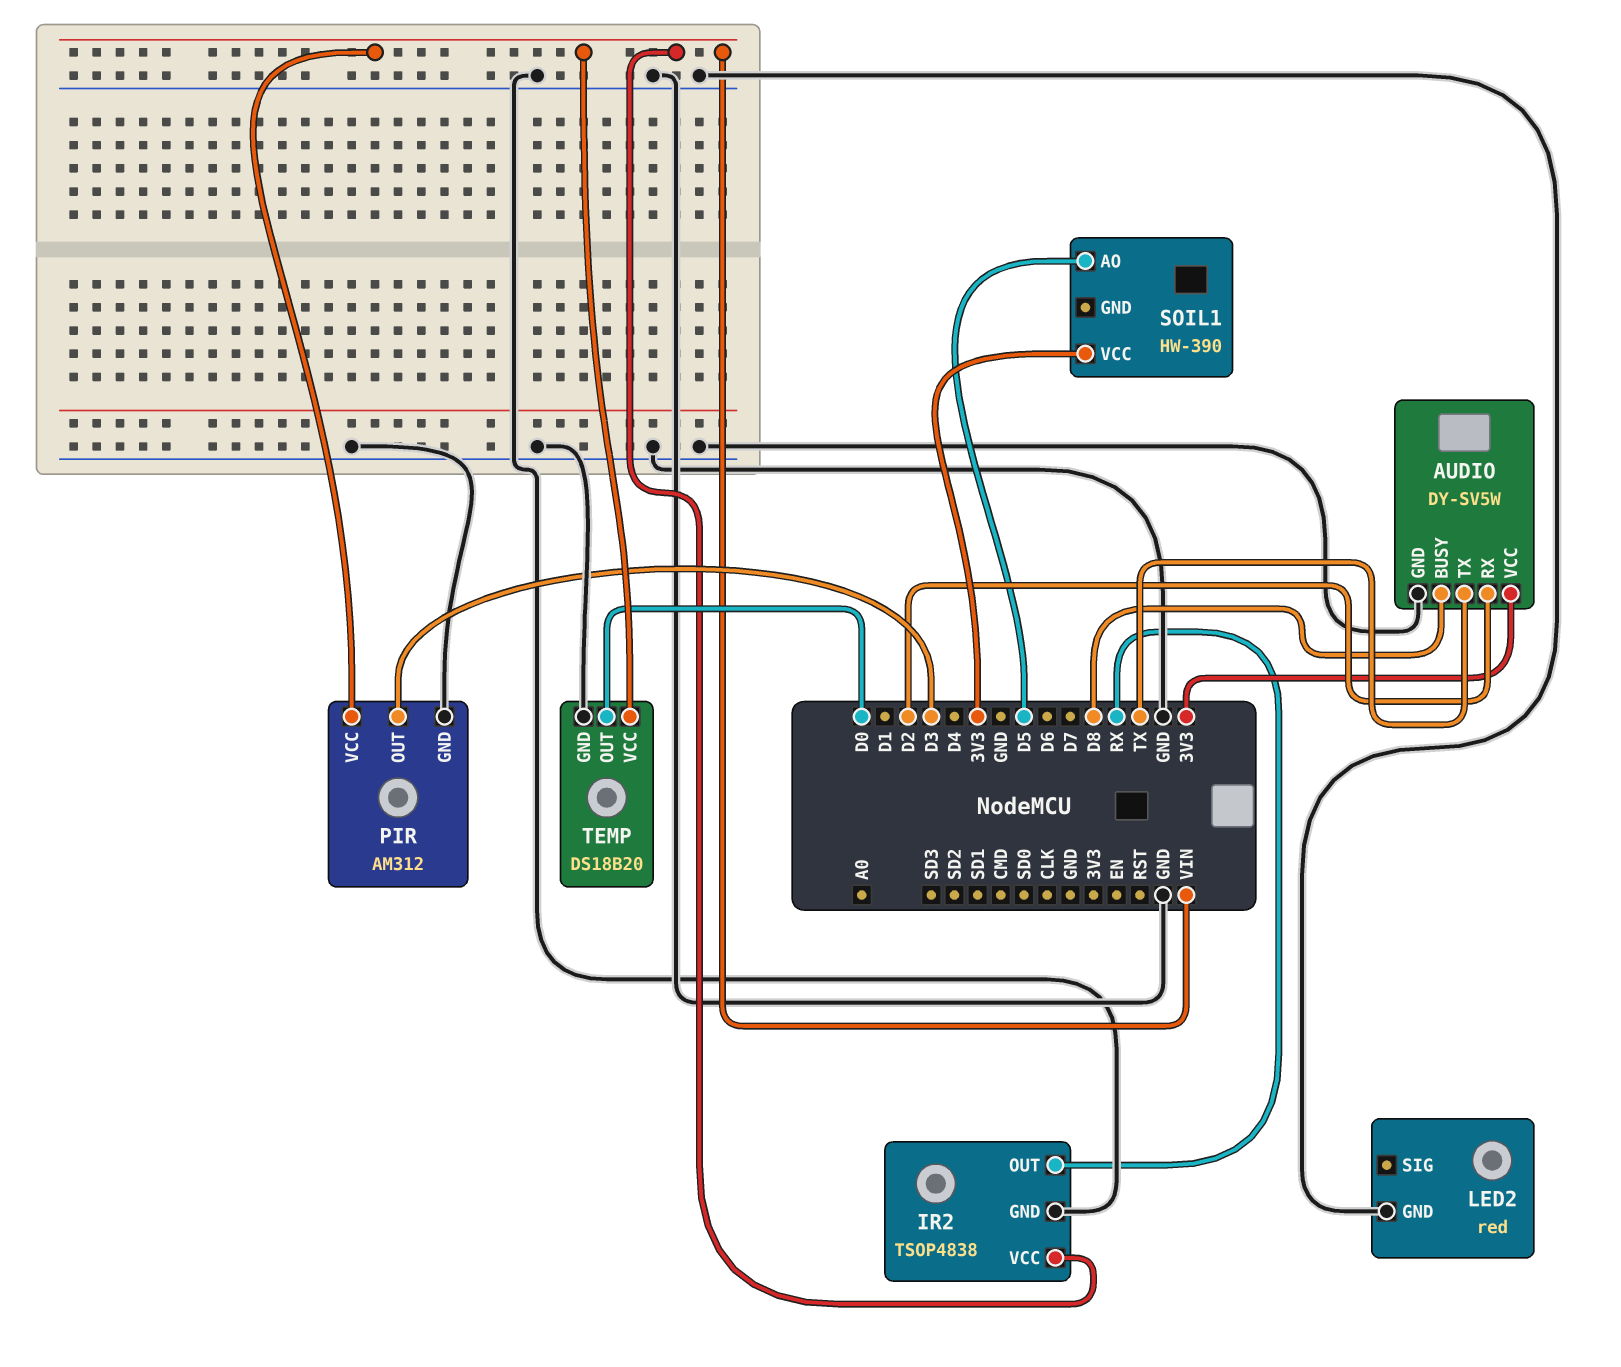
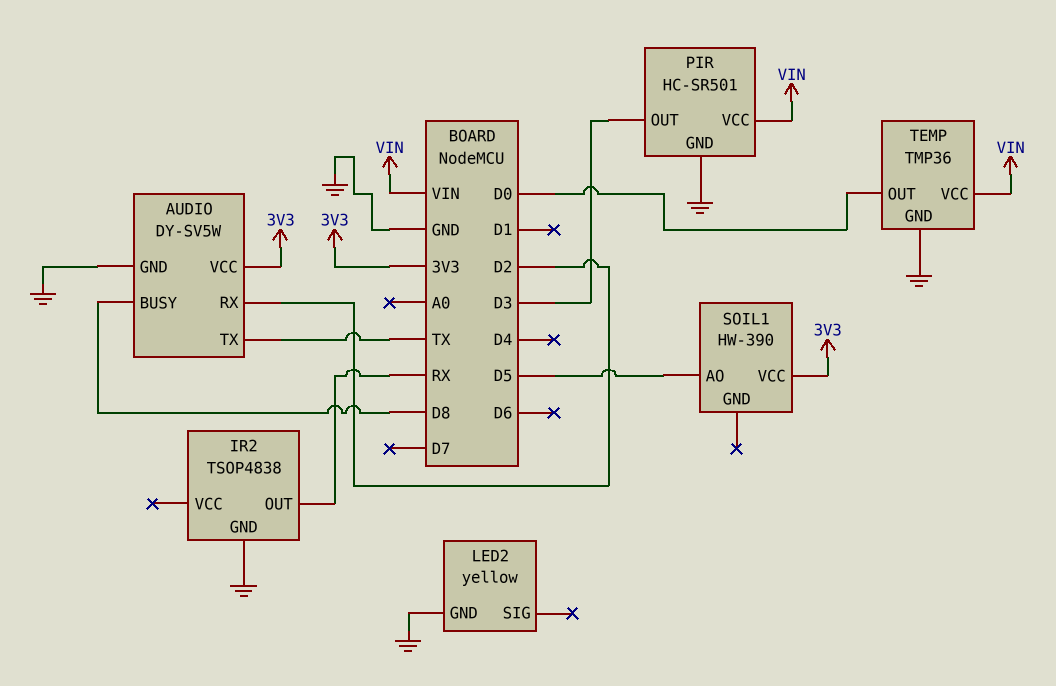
IR2 pin VCC: VIN -> none
LED2: red -> yellow
PIR: AM312 -> HC-SR501
TEMP: DS18B20 -> TMP36

